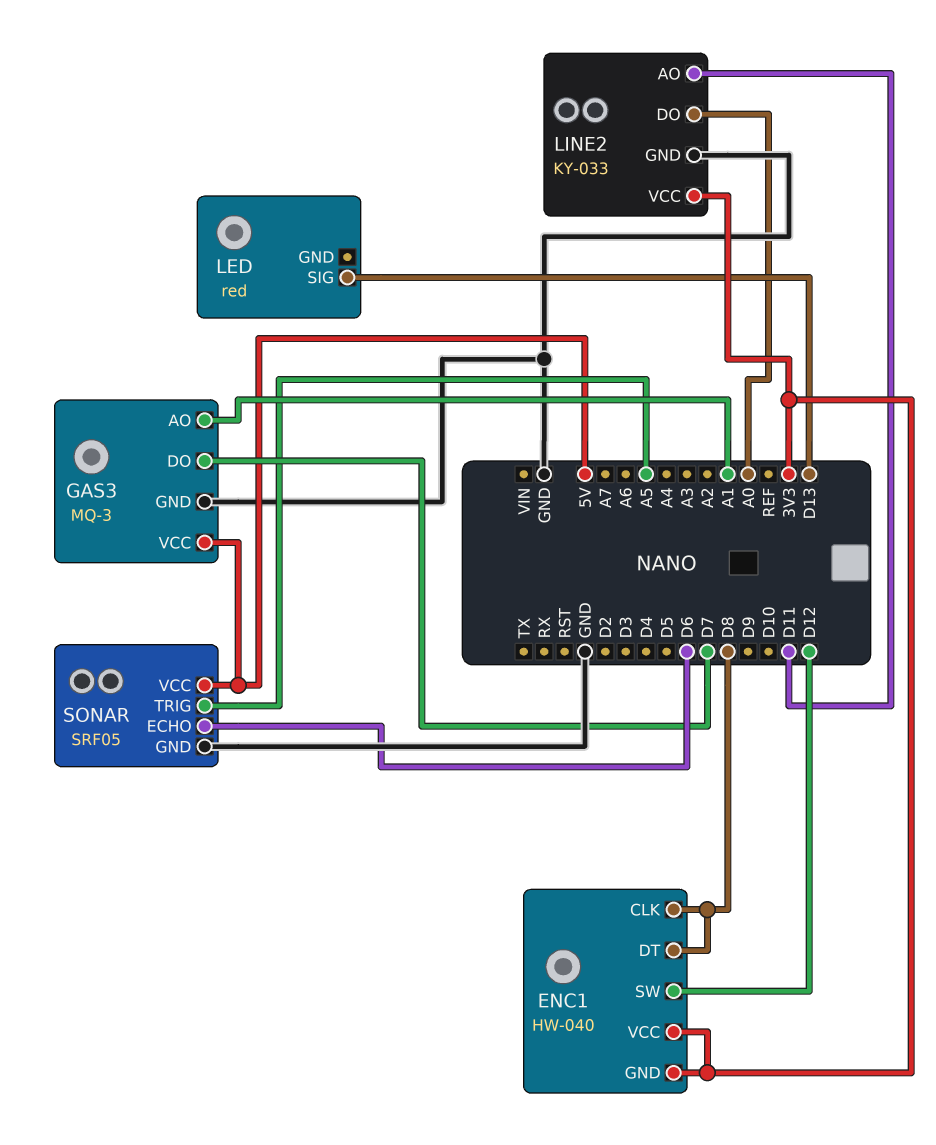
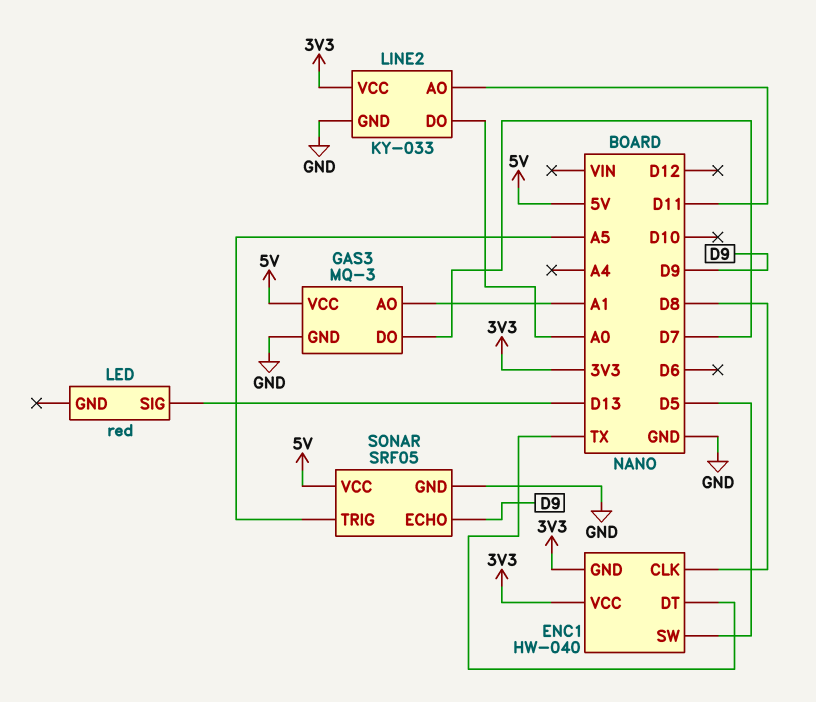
ENC1 pin DT: D8 -> TX
ENC1 pin SW: D12 -> D5
SONAR pin ECHO: D6 -> D9

